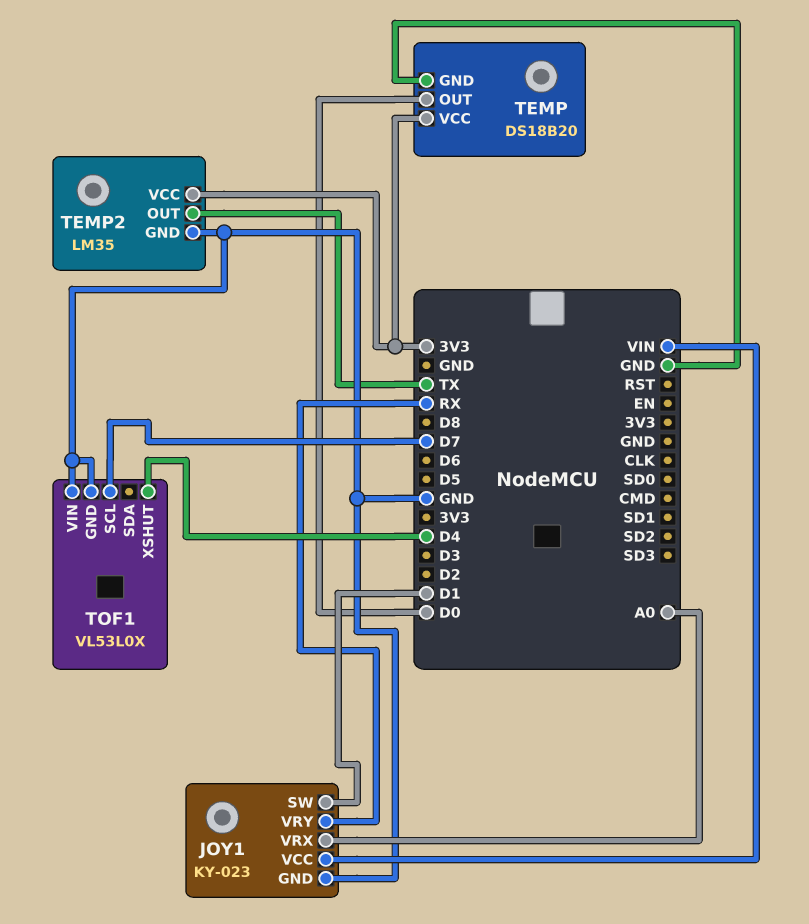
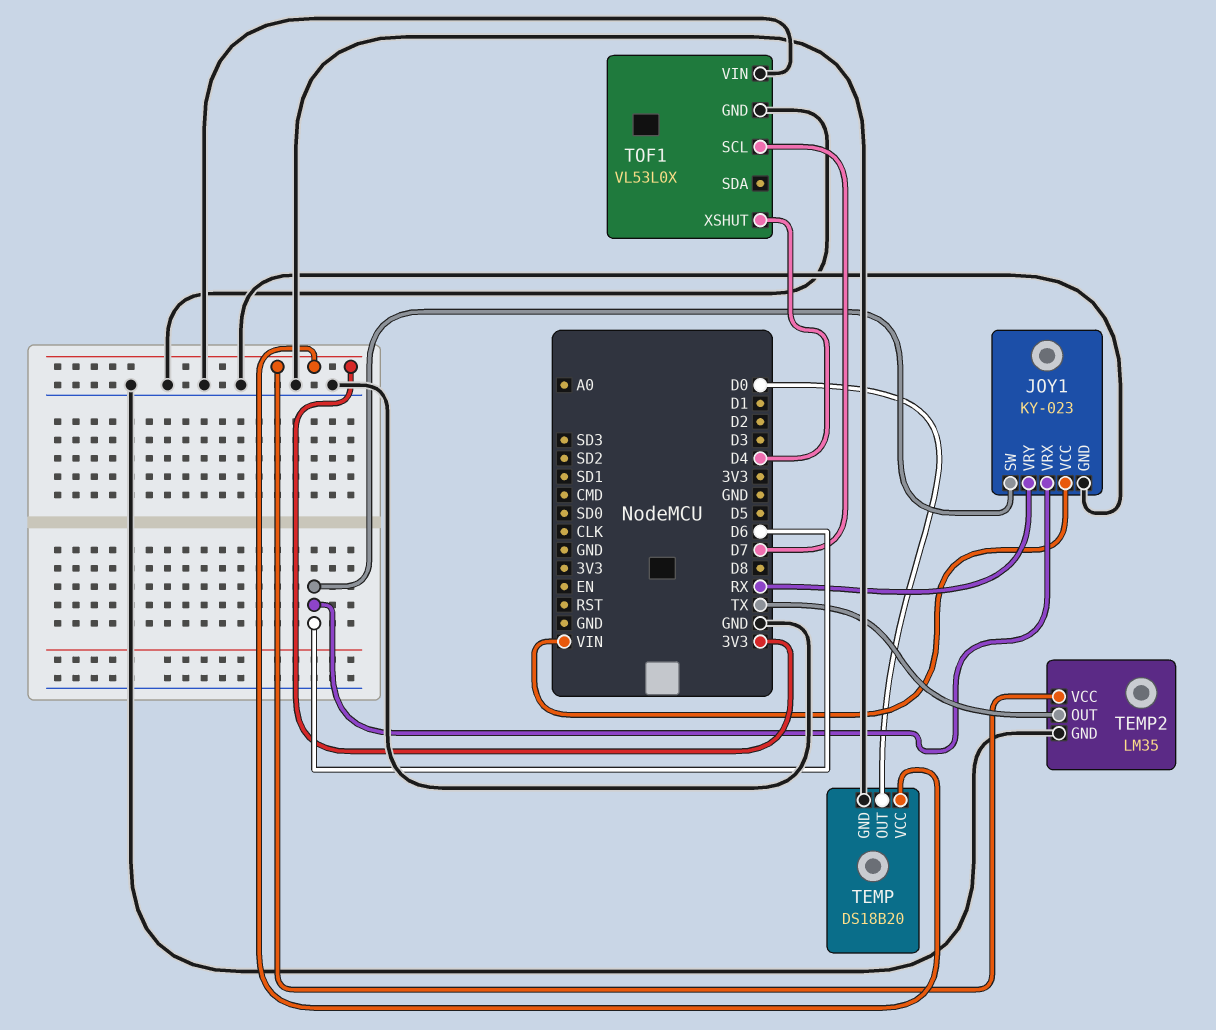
JOY1 pin SW: D1 -> D6
JOY1 pin VRX: A0 -> D6

